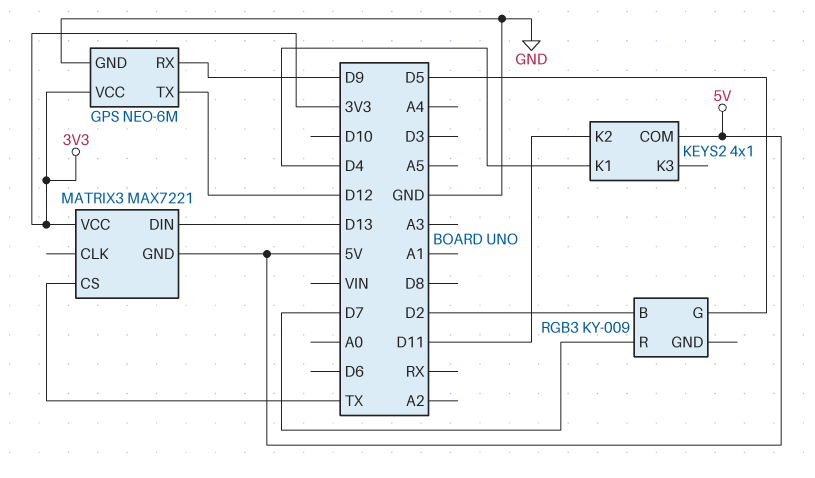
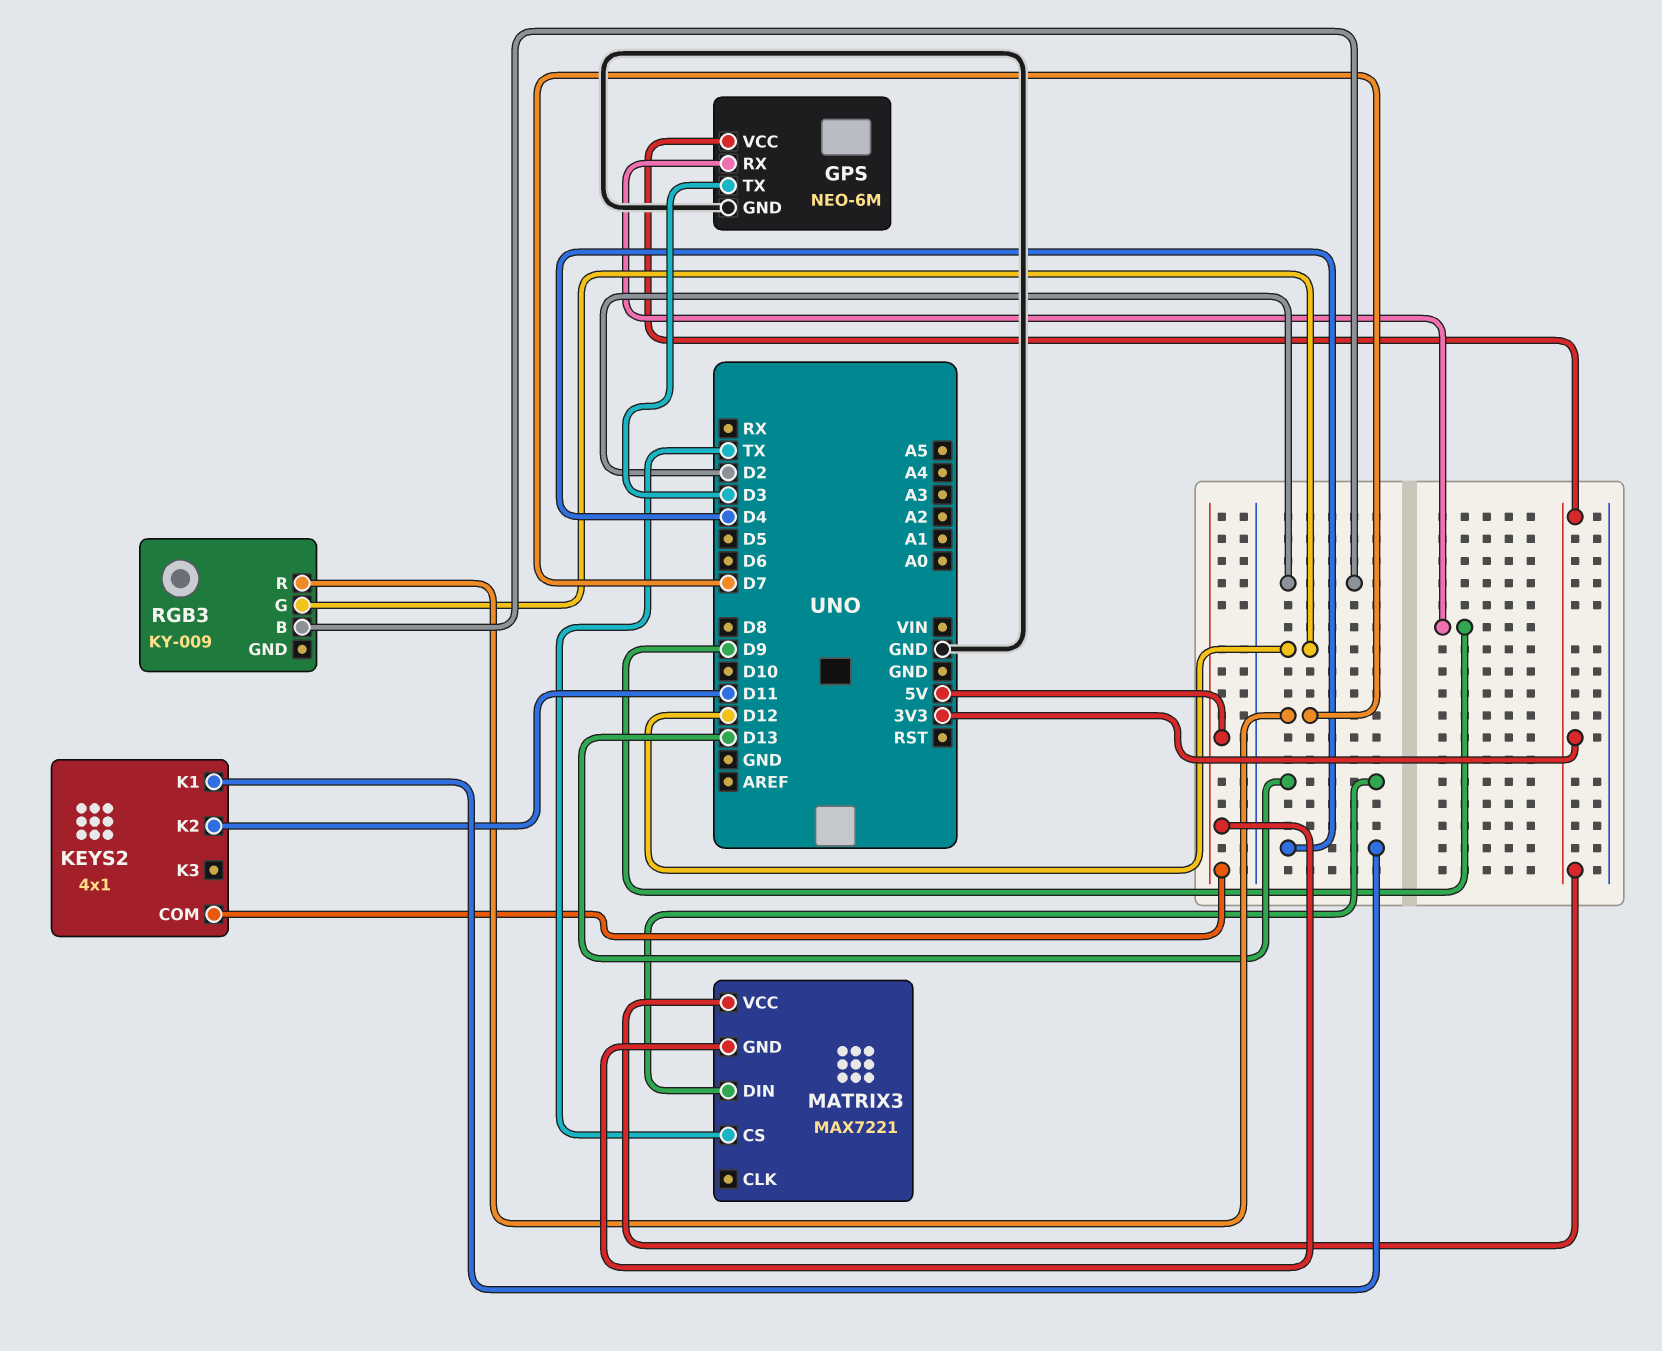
GPS pin TX: D12 -> D3
RGB3 pin G: D5 -> D12

